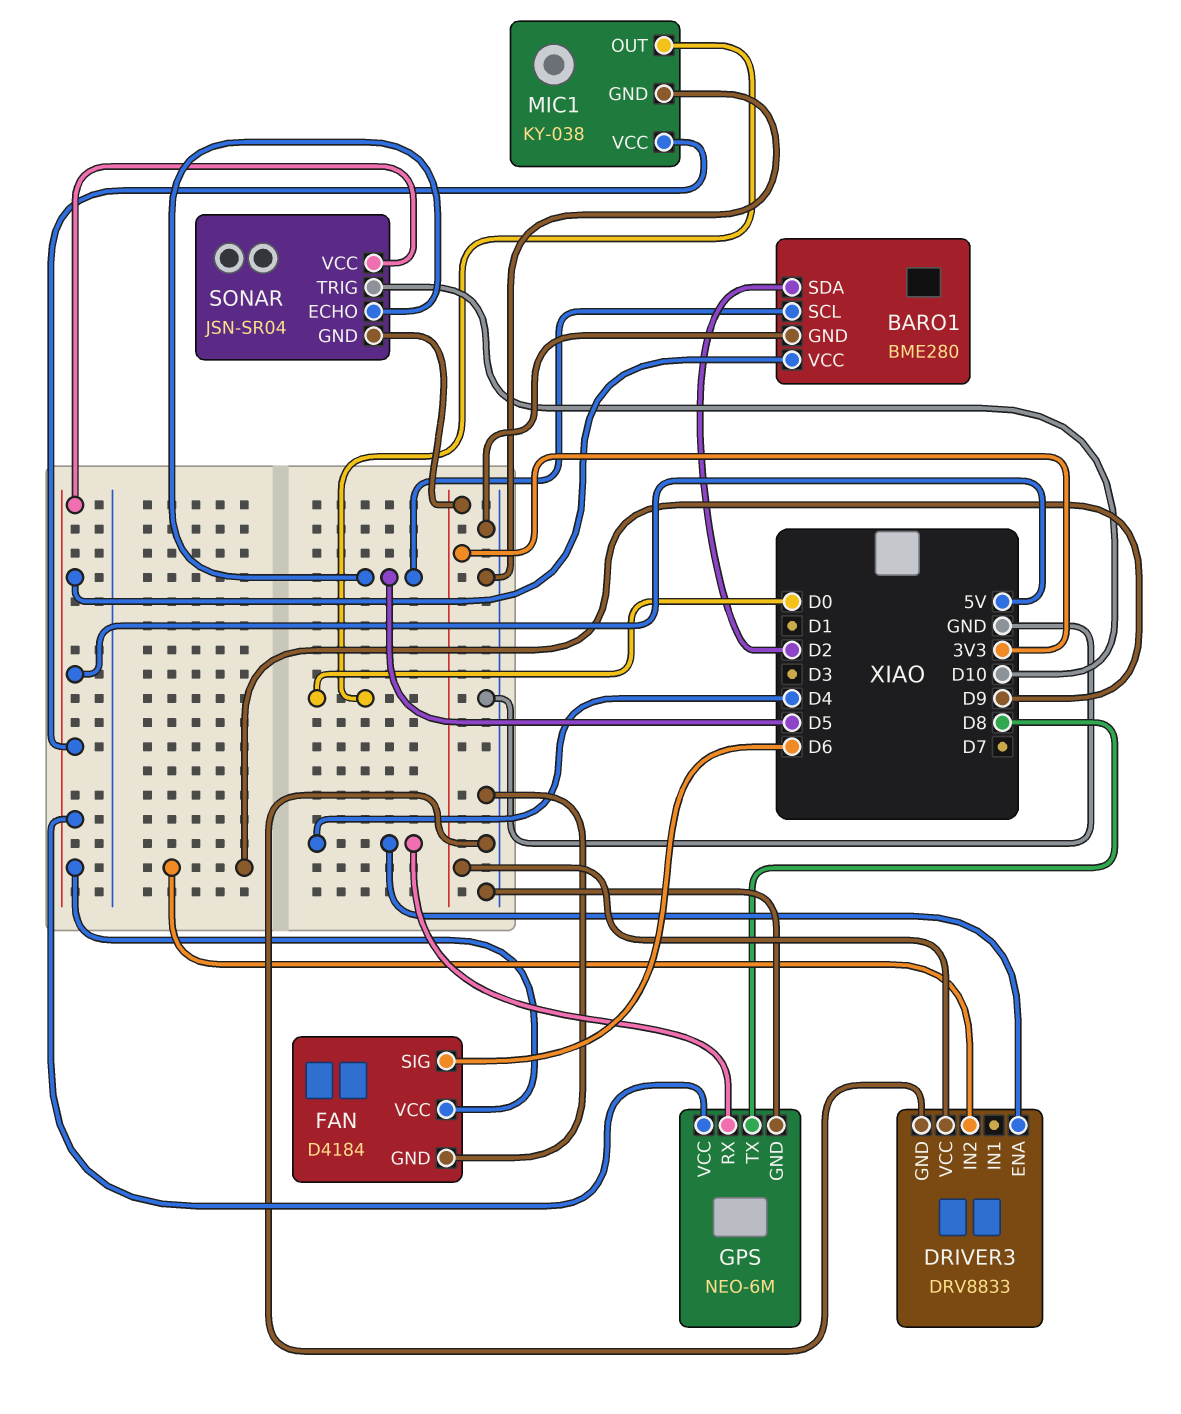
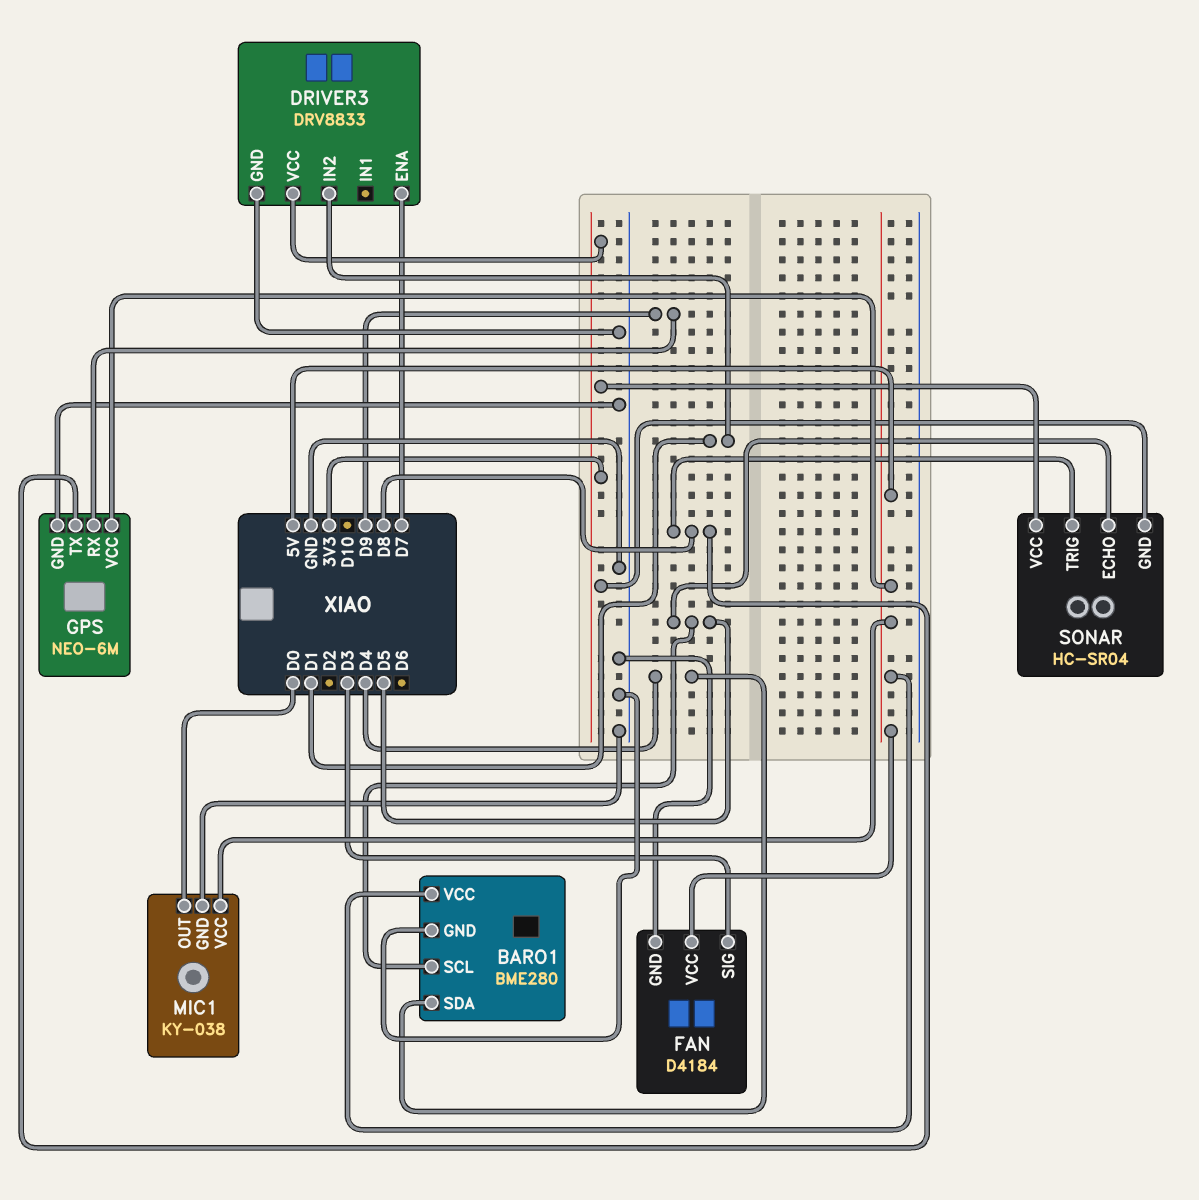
BARO1 pin SDA: D2 -> D4
DRIVER3 pin ENA: D4 -> D7
DRIVER3 pin IN2: D9 -> D1
FAN pin SIG: D6 -> D3
GPS pin RX: D4 -> D9
SONAR: JSN-SR04 -> HC-SR04
SONAR pin TRIG: D10 -> D8
SONAR pin VCC: 5V -> 3V3

